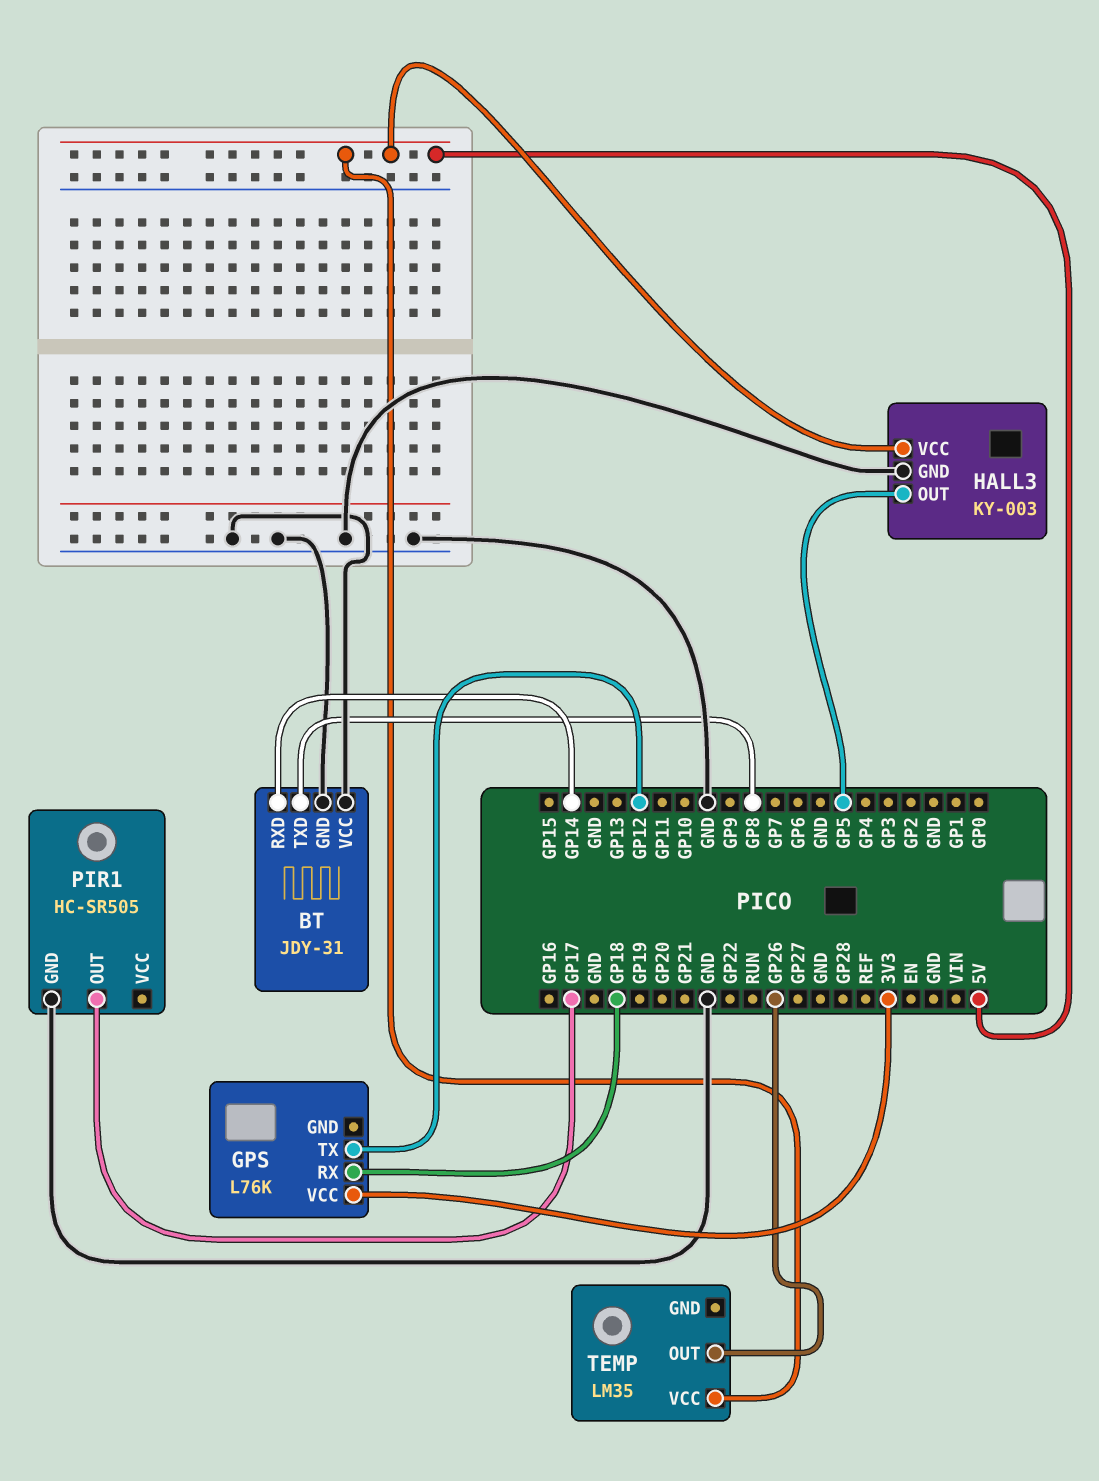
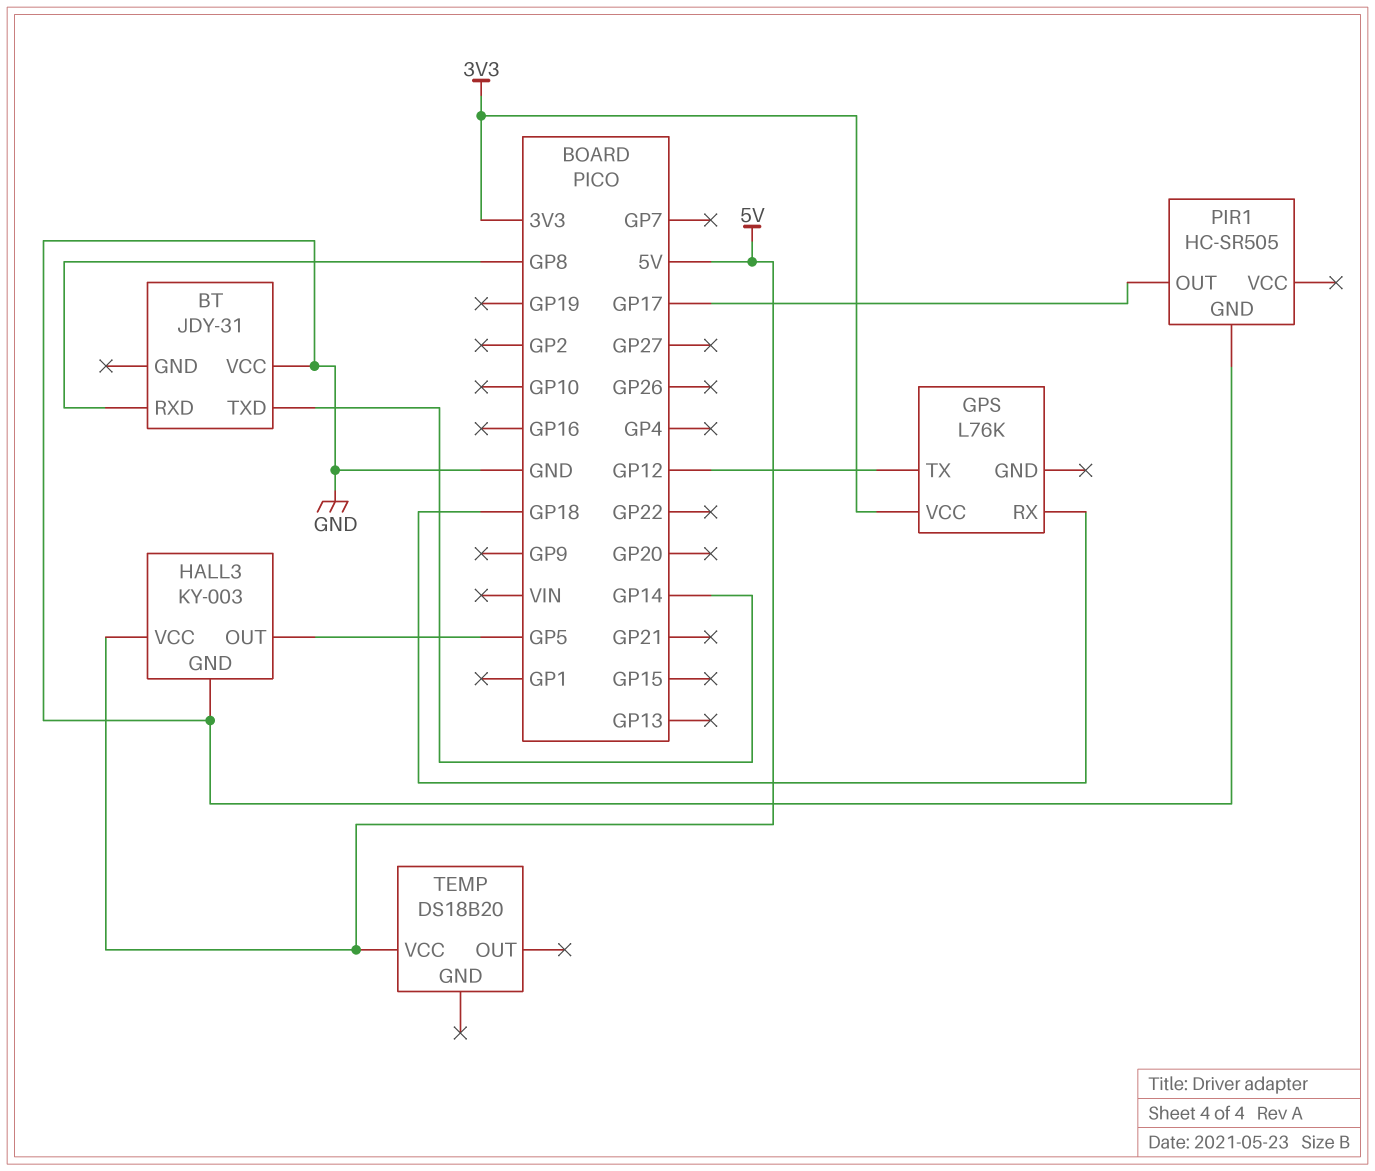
BT pin GND: GND -> none
BT pin RXD: GP14 -> GP8
BT pin TXD: GP8 -> GP14
TEMP: LM35 -> DS18B20
TEMP pin OUT: GP26 -> none

